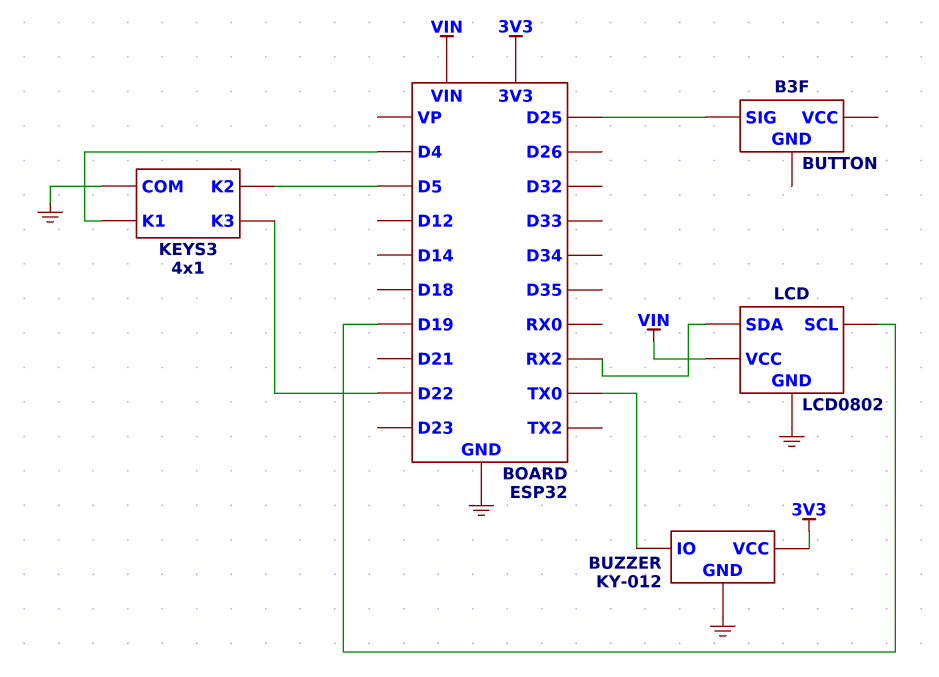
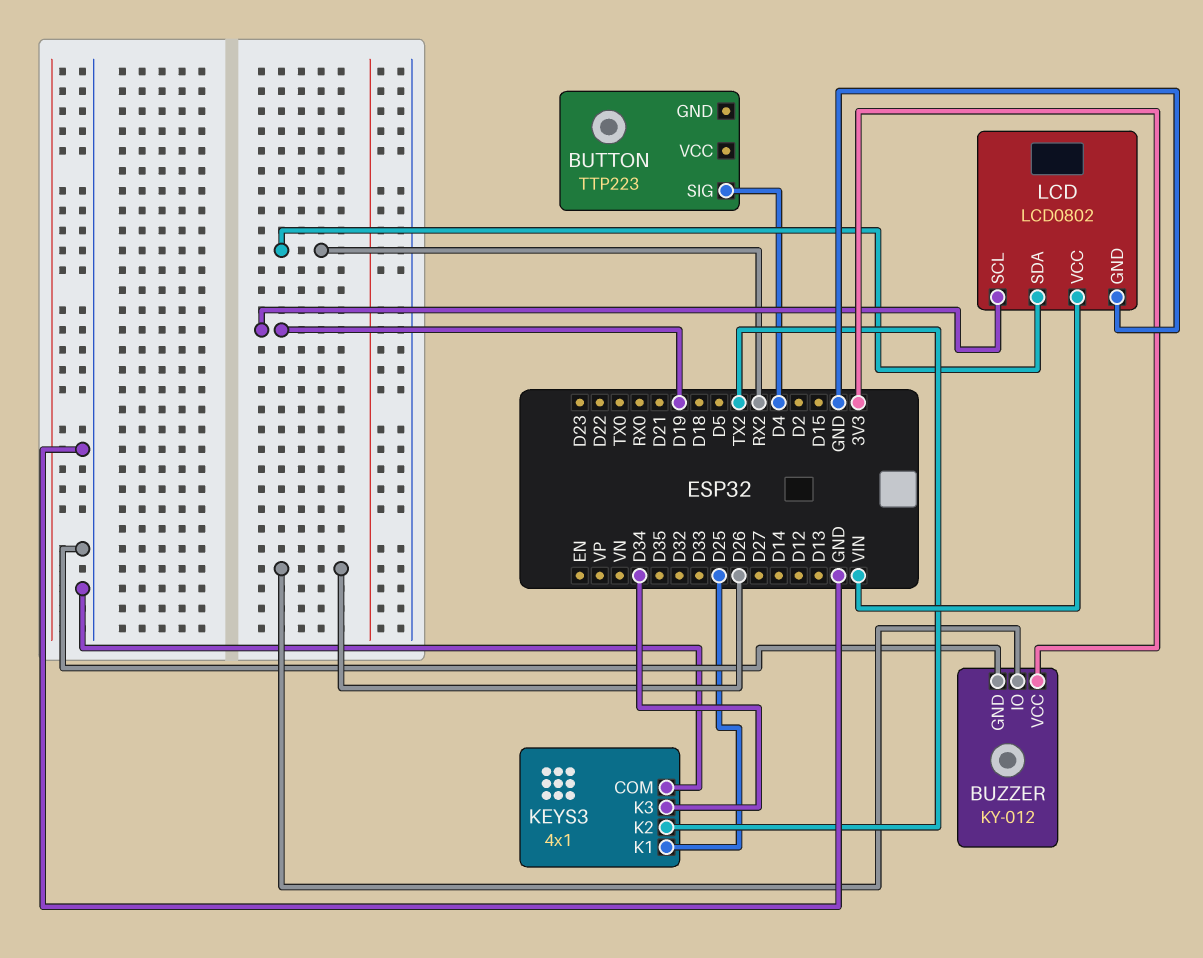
BUTTON: B3F -> TTP223
BUTTON pin SIG: D25 -> D4
BUZZER pin IO: TX0 -> D26
KEYS3 pin K1: D4 -> D25
KEYS3 pin K2: D5 -> TX2
KEYS3 pin K3: D22 -> D34

